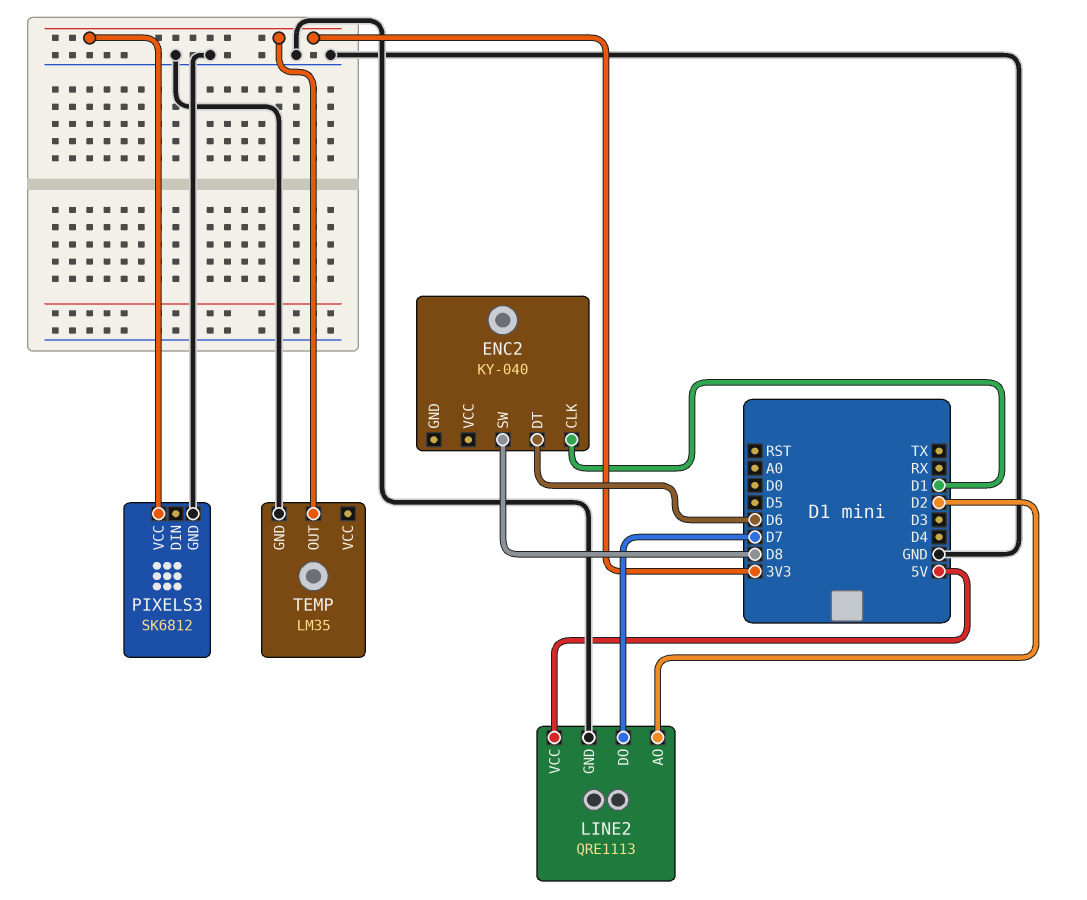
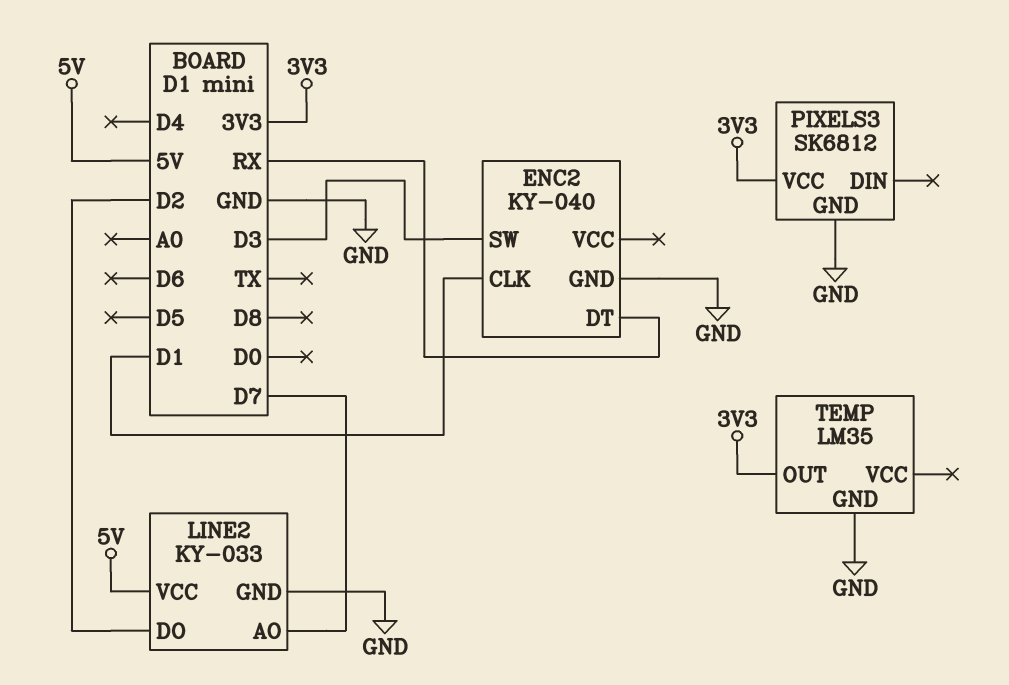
ENC2 pin DT: D6 -> RX
ENC2 pin GND: none -> GND
ENC2 pin SW: D8 -> D3
LINE2: QRE1113 -> KY-033
LINE2 pin AO: D2 -> D7
LINE2 pin DO: D7 -> D2

